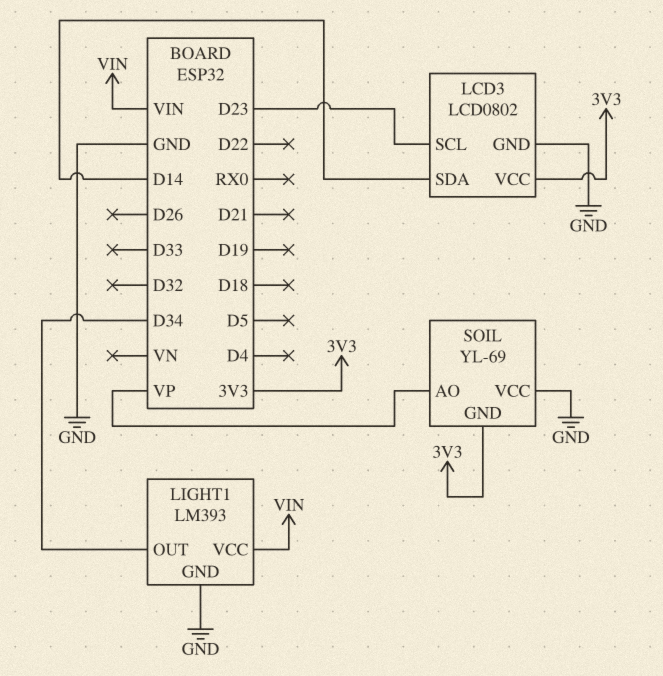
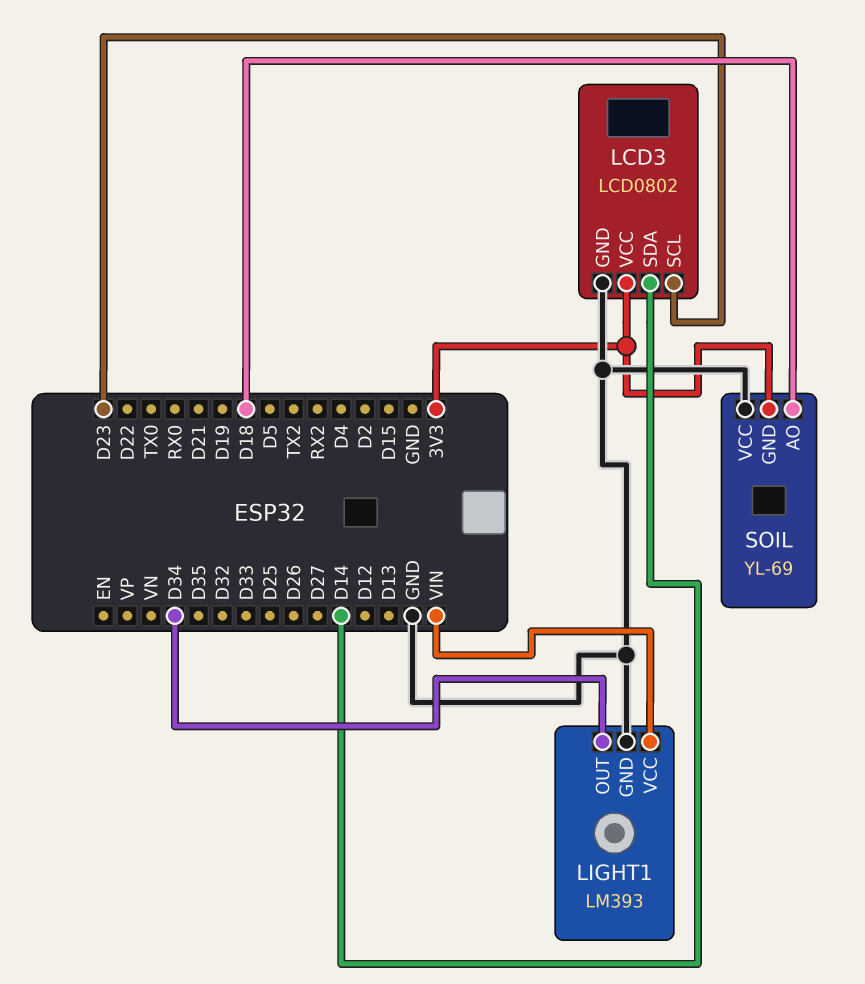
SOIL pin AO: VP -> D18

